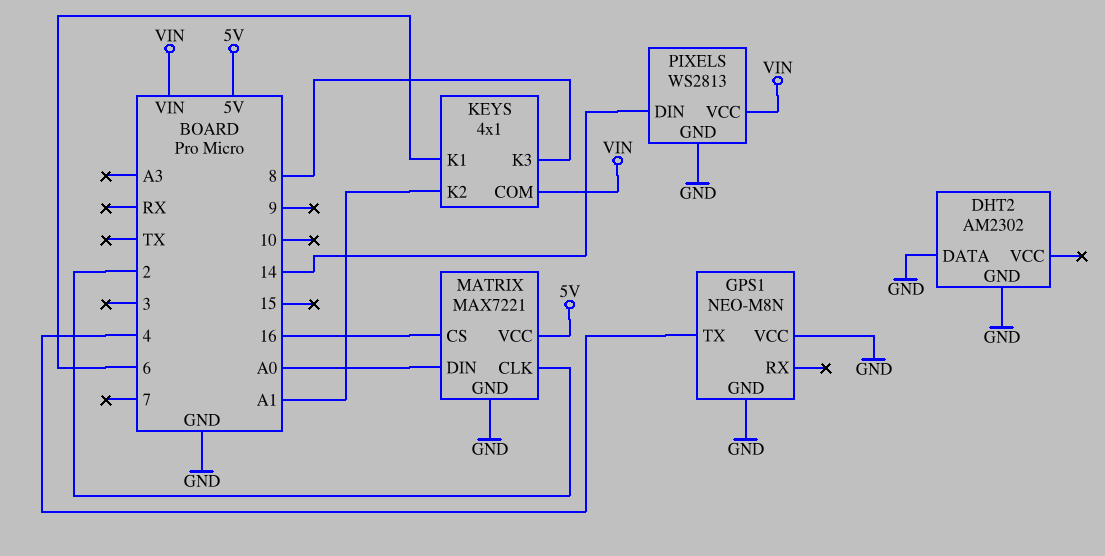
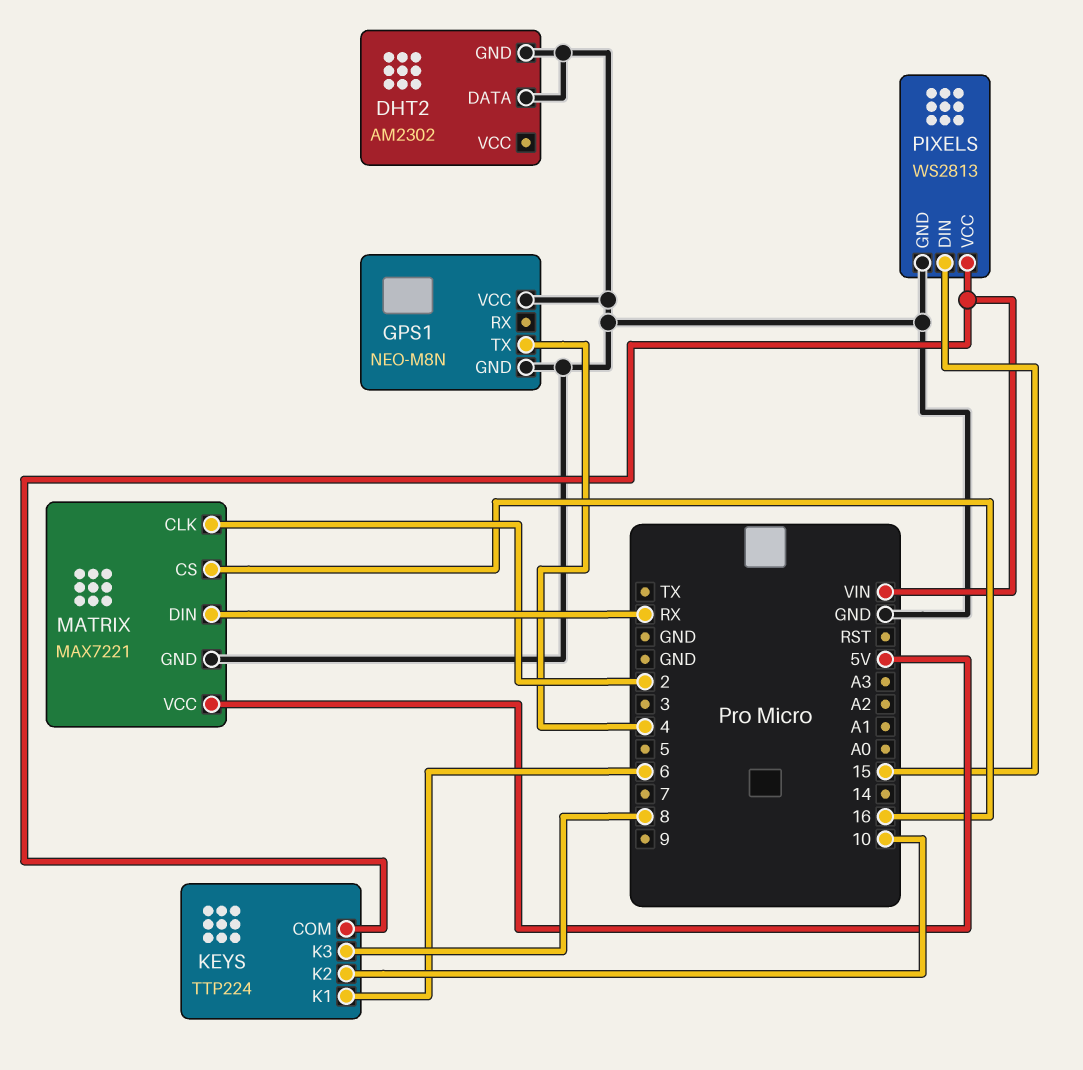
KEYS: 4x1 -> TTP224
KEYS pin K2: A1 -> 10
MATRIX pin DIN: A0 -> RX
PIXELS pin DIN: 14 -> 15

